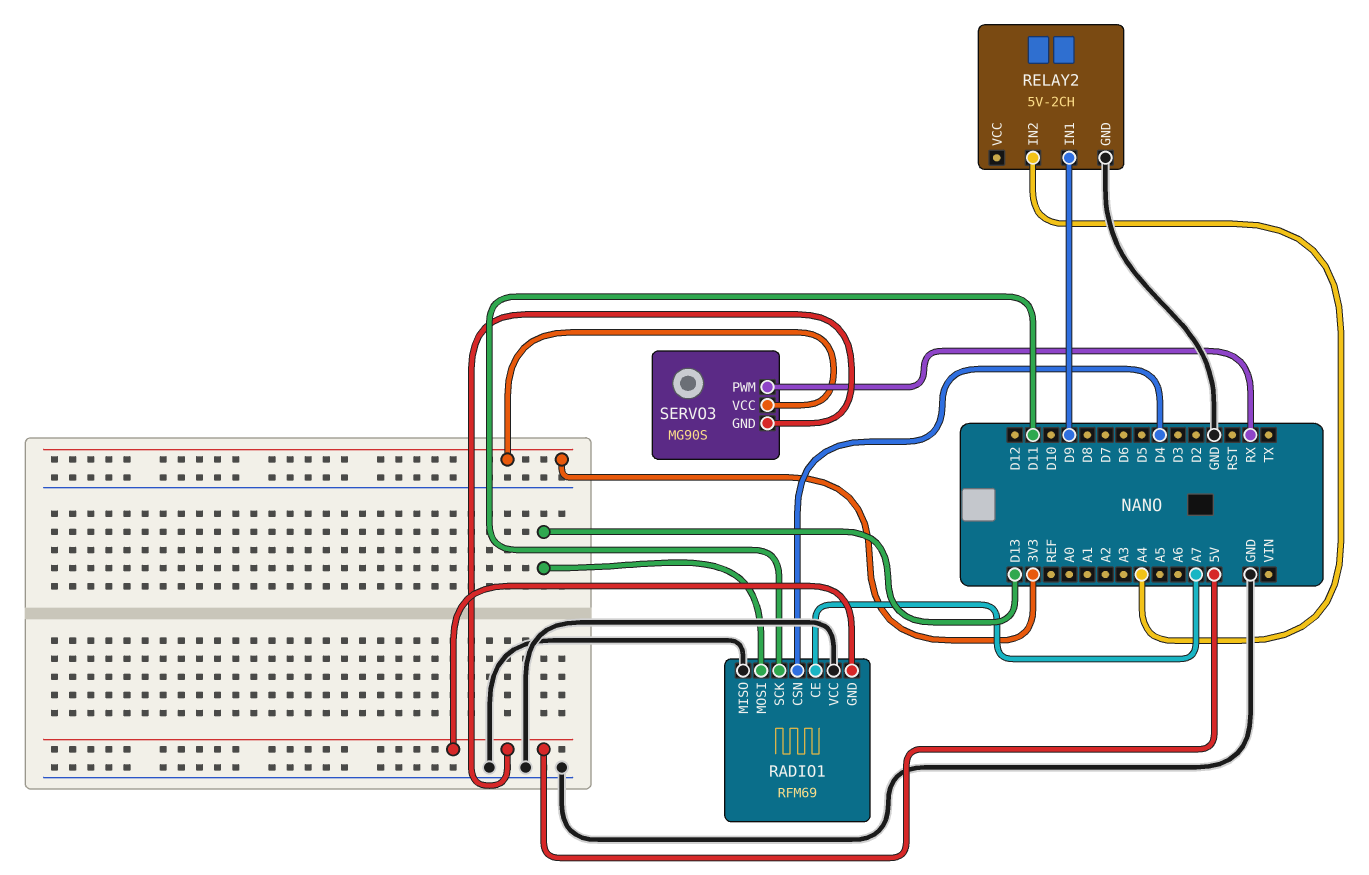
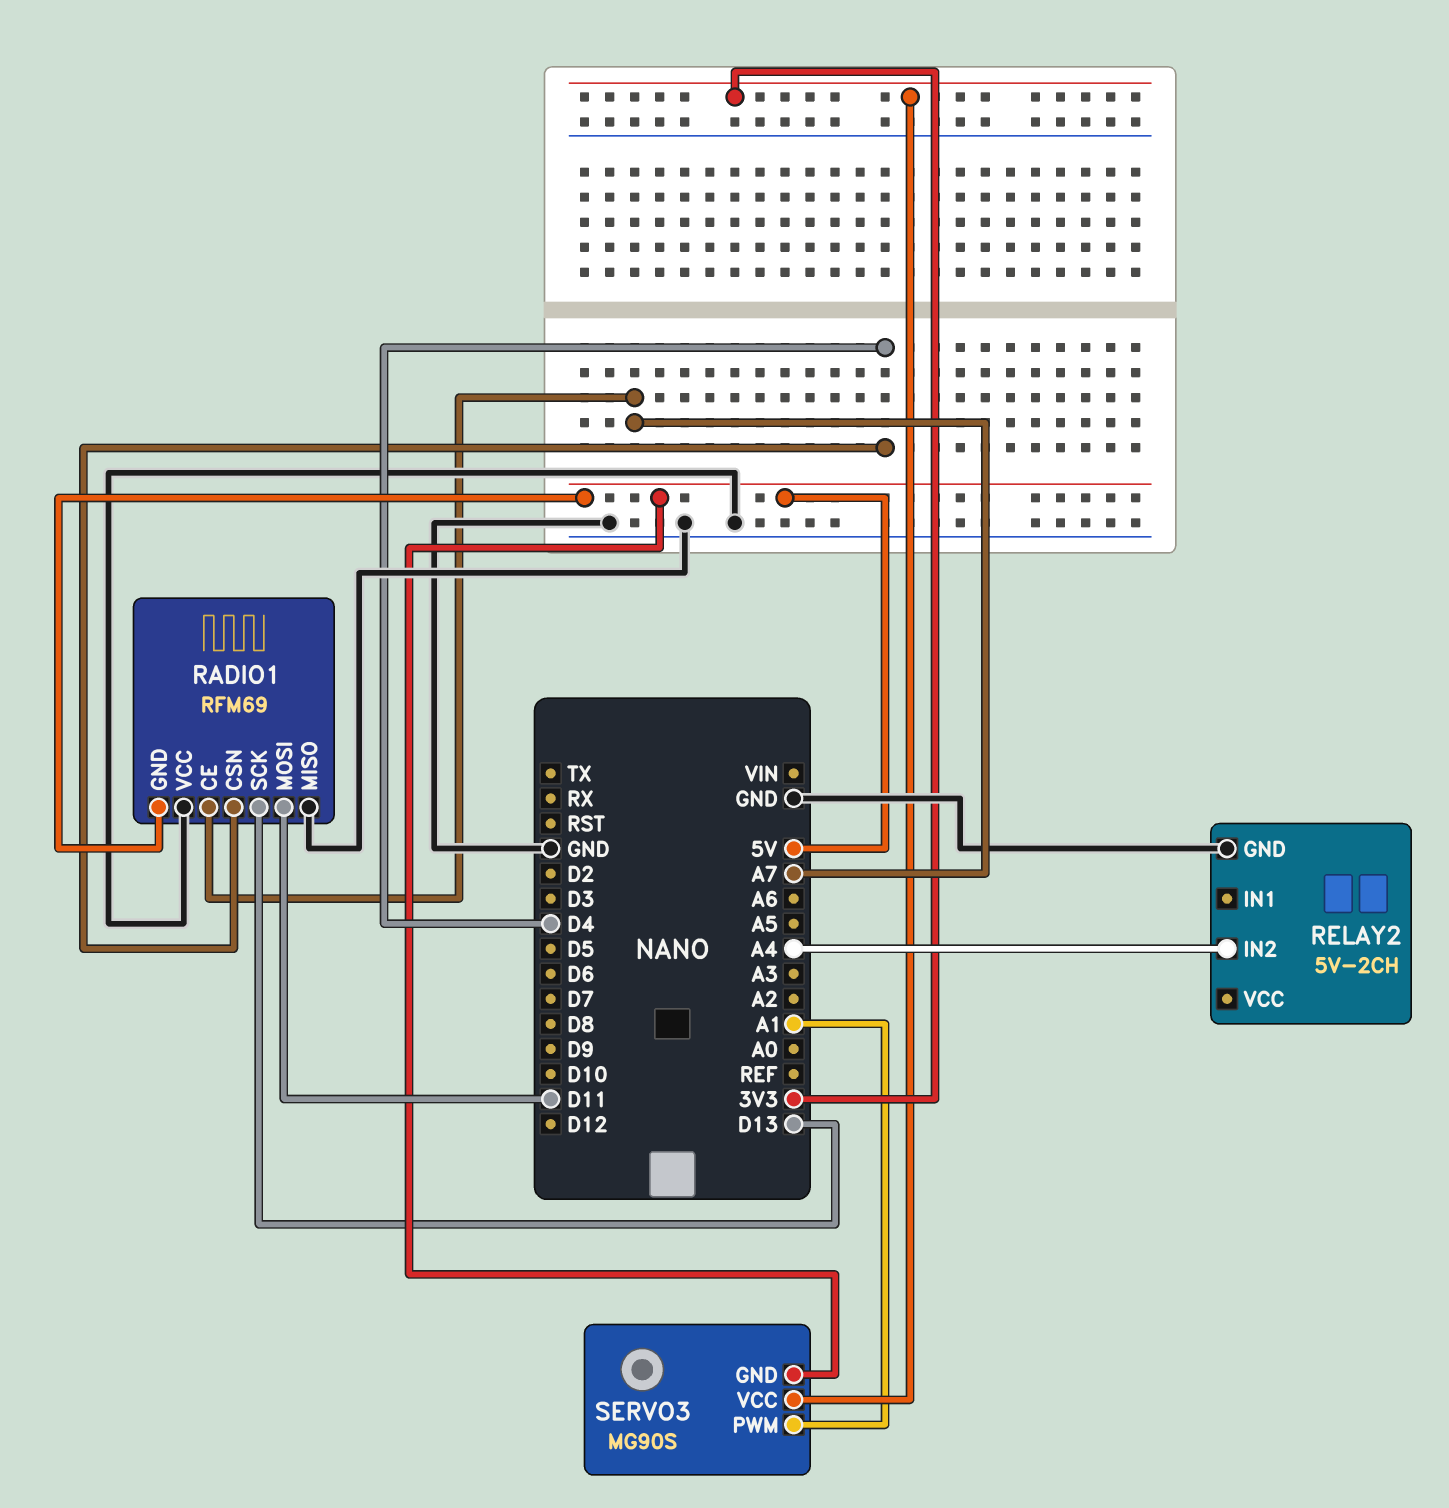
RADIO1 pin MOSI: D13 -> D11
RADIO1 pin SCK: D11 -> D13
RELAY2 pin IN1: D9 -> none
SERVO3 pin PWM: RX -> A1

